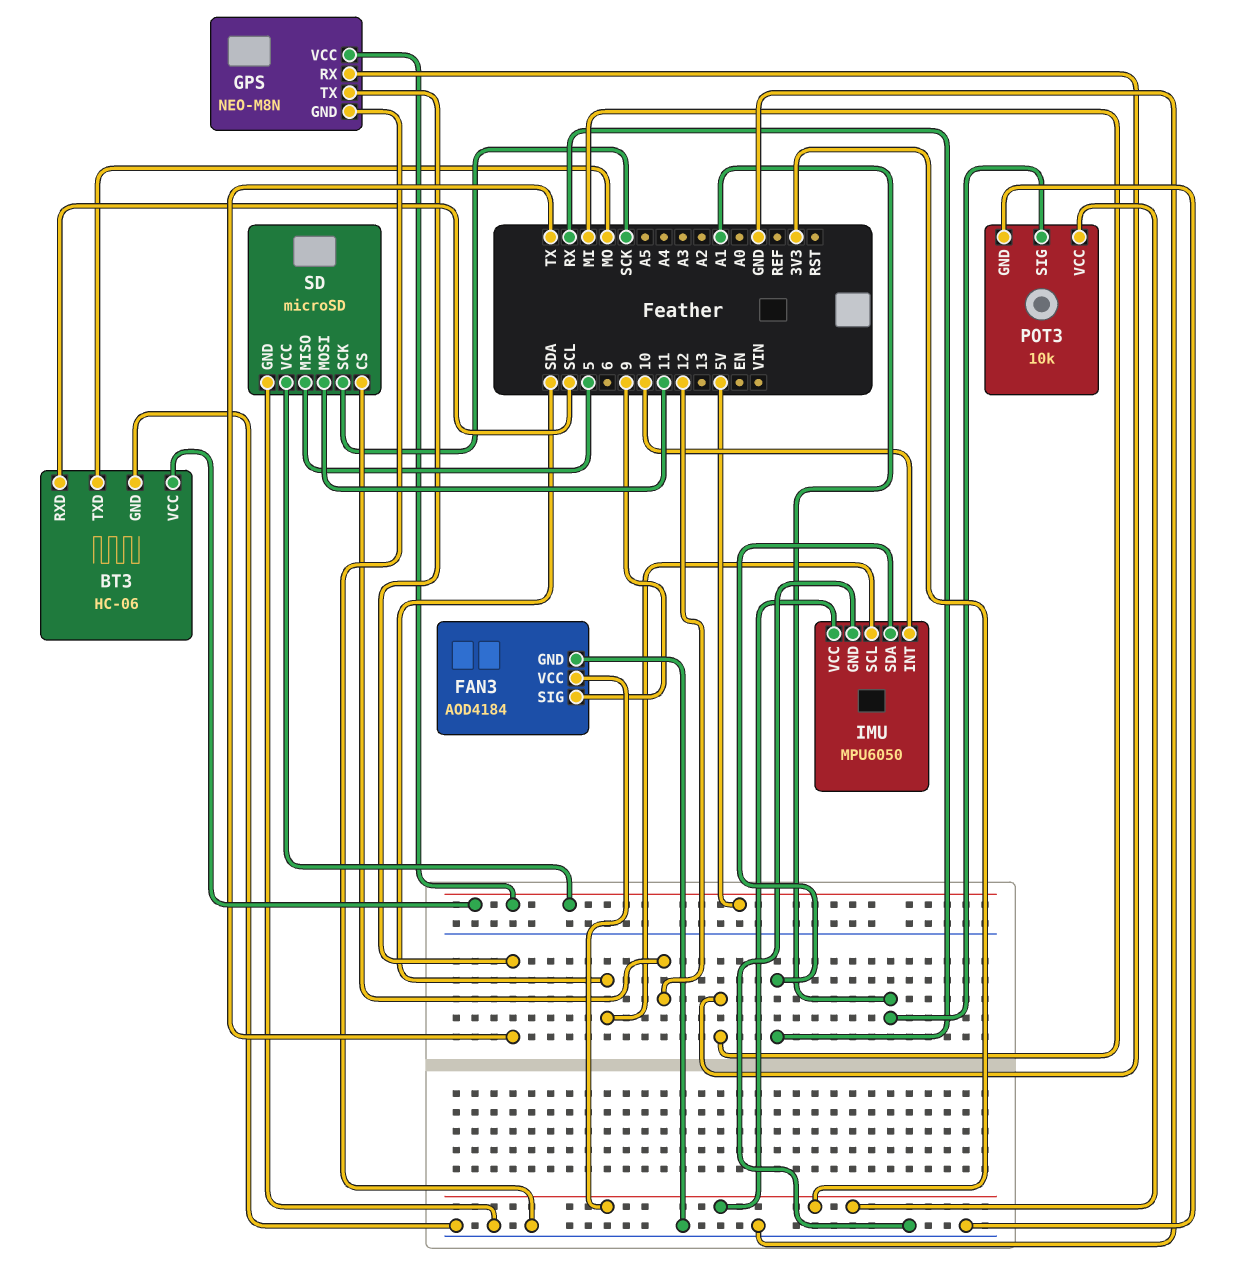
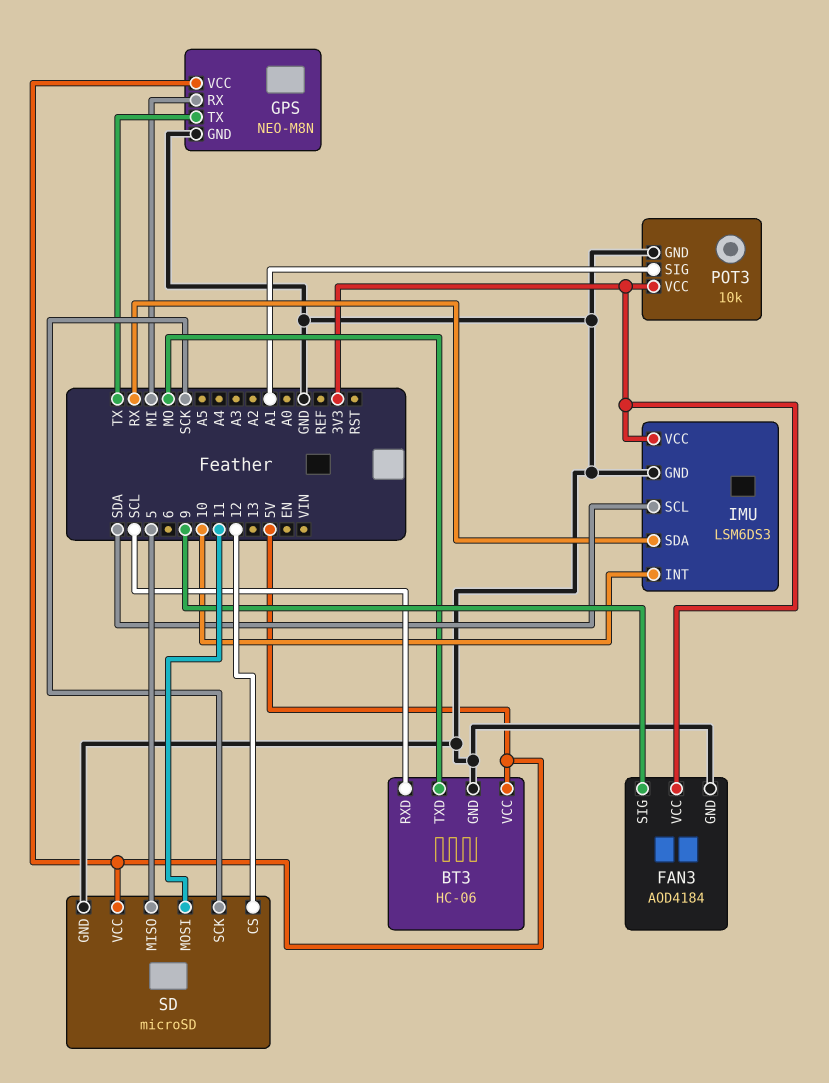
IMU: MPU6050 -> LSM6DS3

